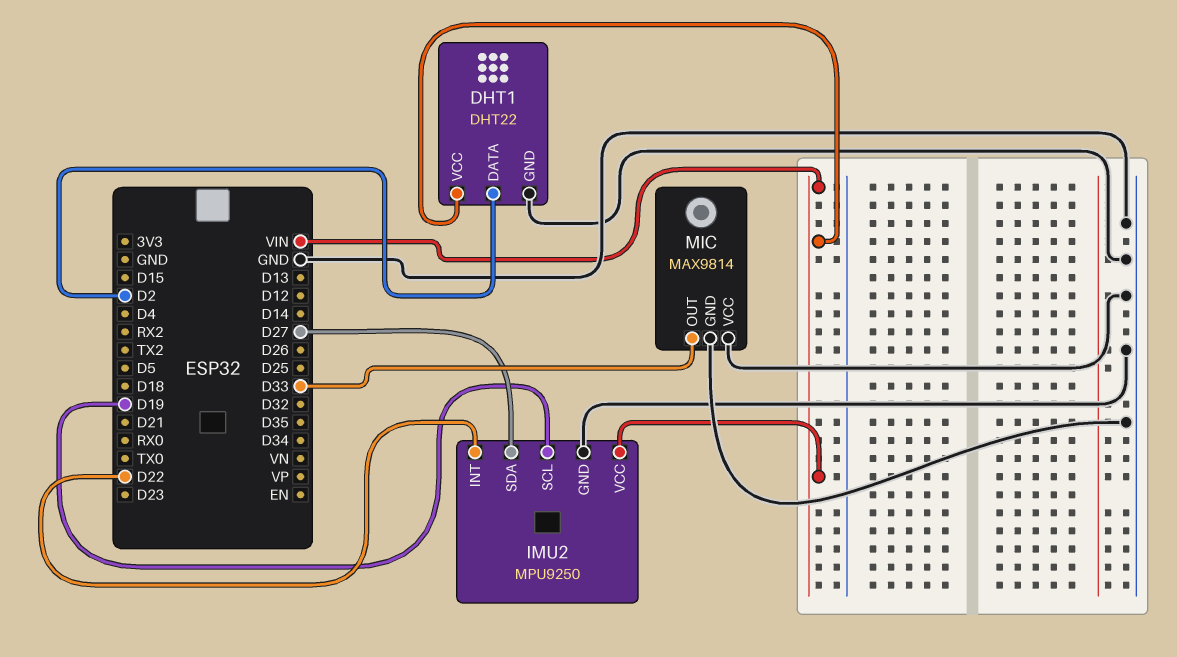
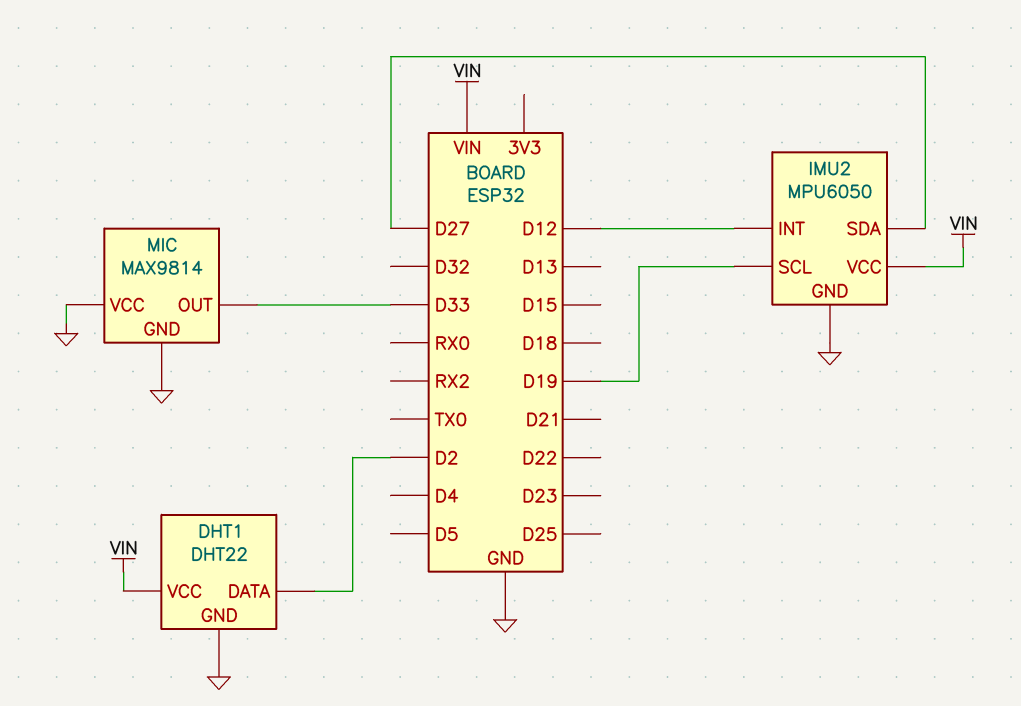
IMU2: MPU9250 -> MPU6050
IMU2 pin INT: D22 -> D12

